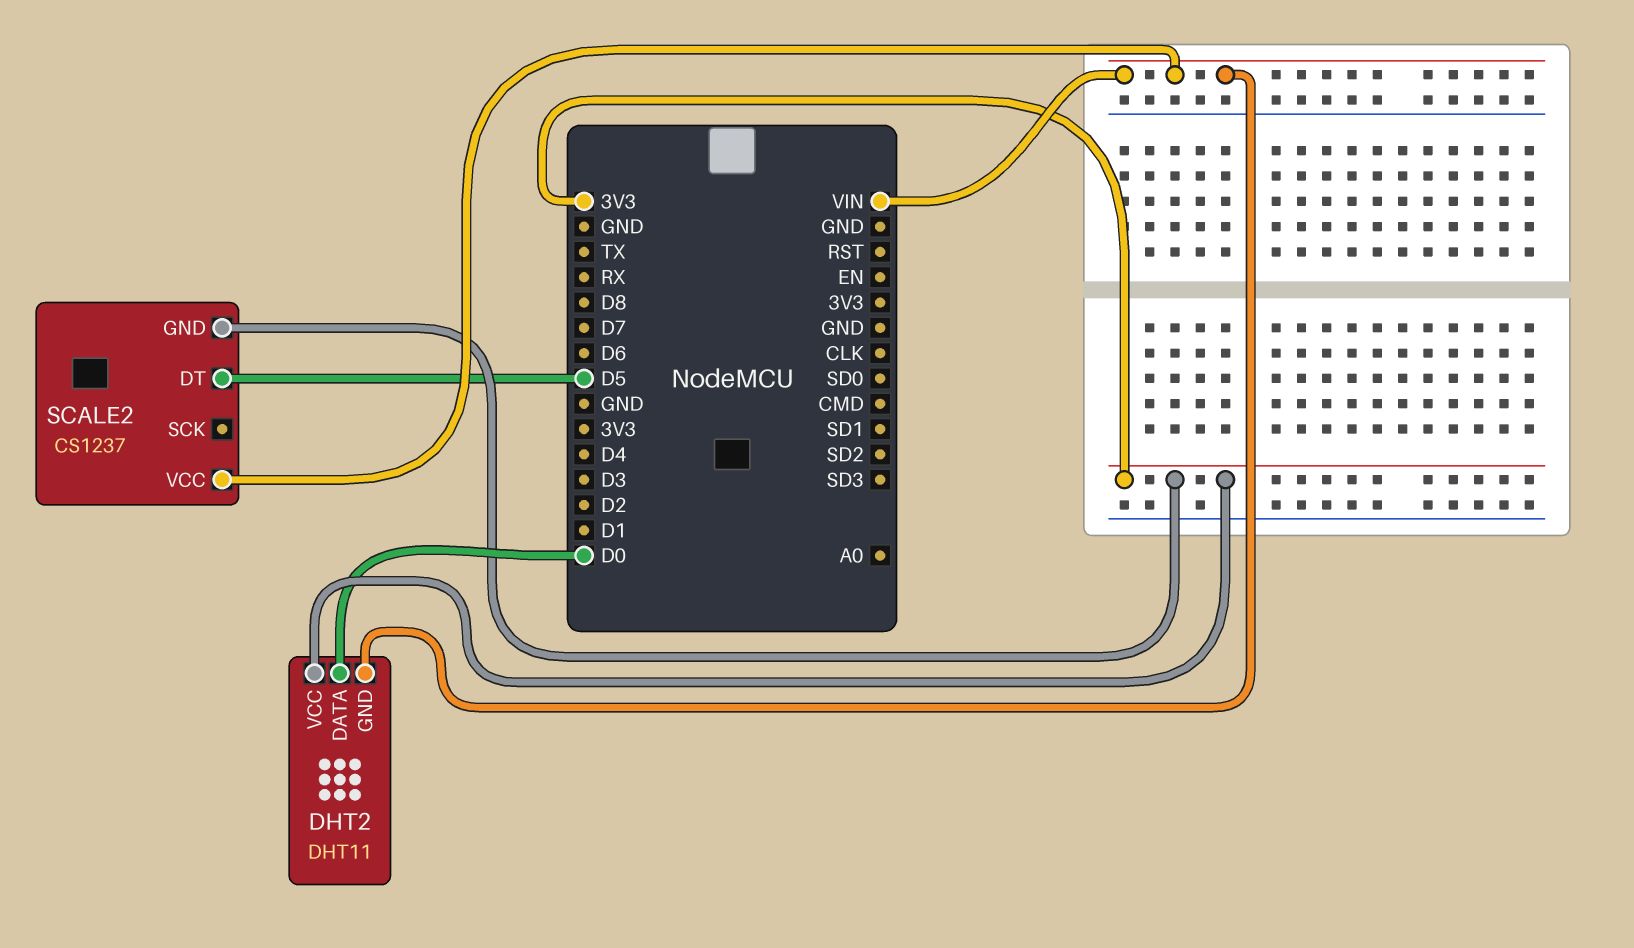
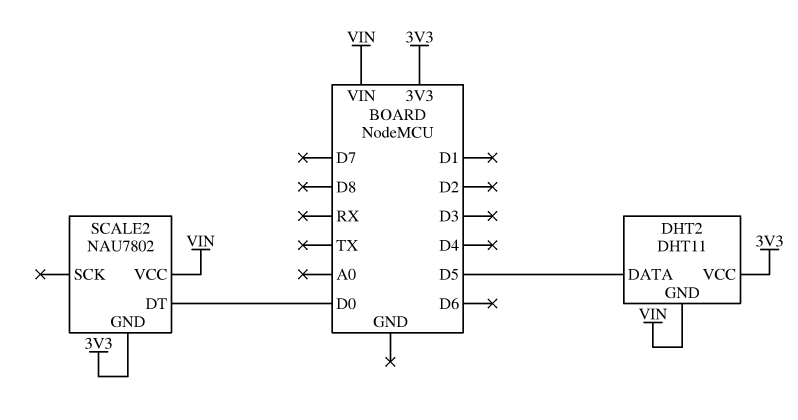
DHT2 pin DATA: D0 -> D5
SCALE2: CS1237 -> NAU7802
SCALE2 pin DT: D5 -> D0

